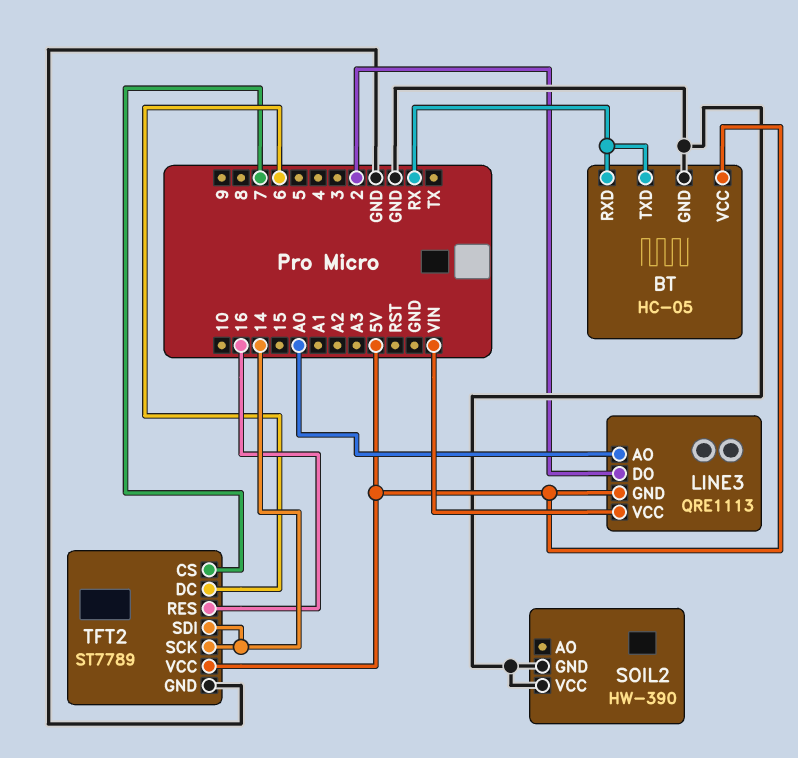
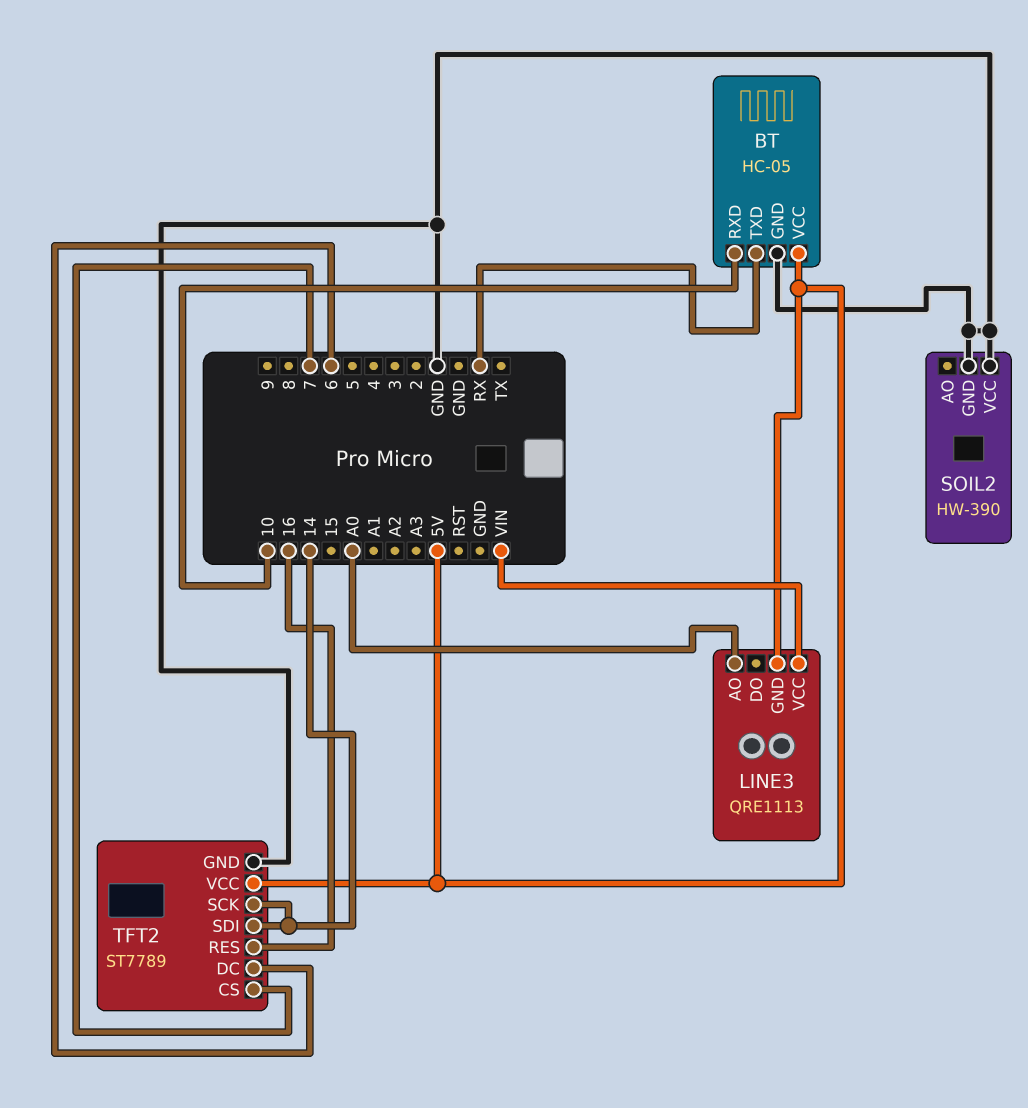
BT pin RXD: RX -> 10
LINE3 pin DO: 2 -> none

